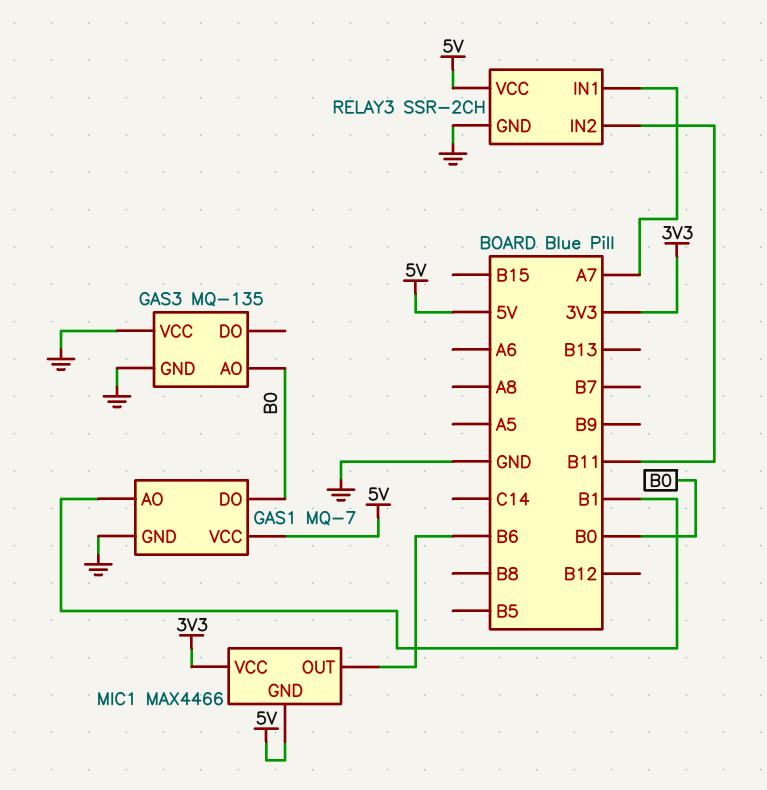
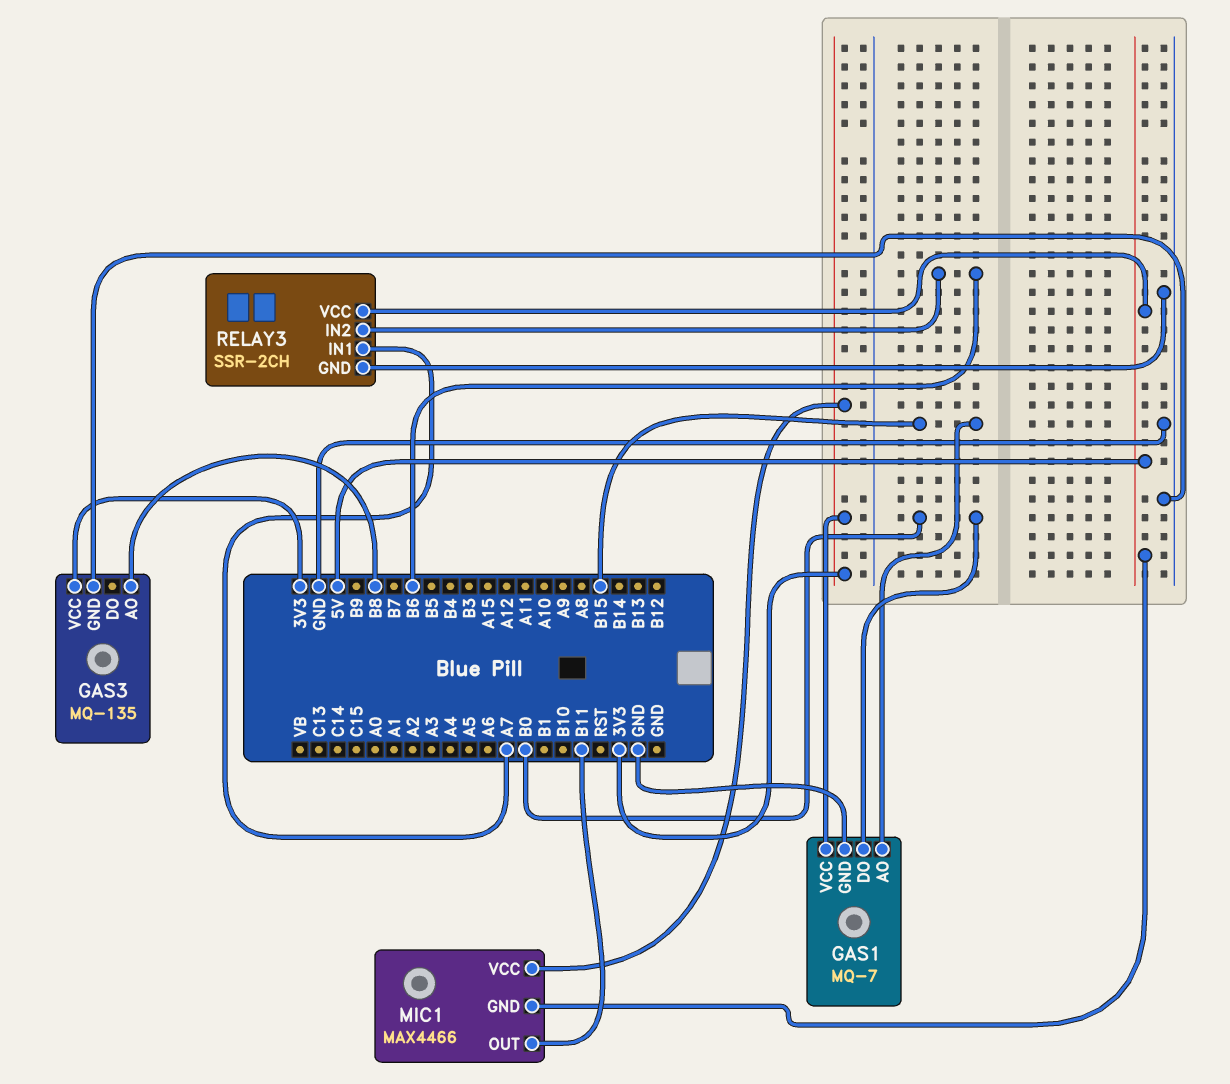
GAS1 pin AO: B1 -> B15
GAS1 pin VCC: 5V -> 3V3
GAS3 pin AO: B0 -> B8
GAS3 pin VCC: GND -> 3V3
MIC1 pin OUT: B6 -> B11
RELAY3 pin IN2: B11 -> B6

